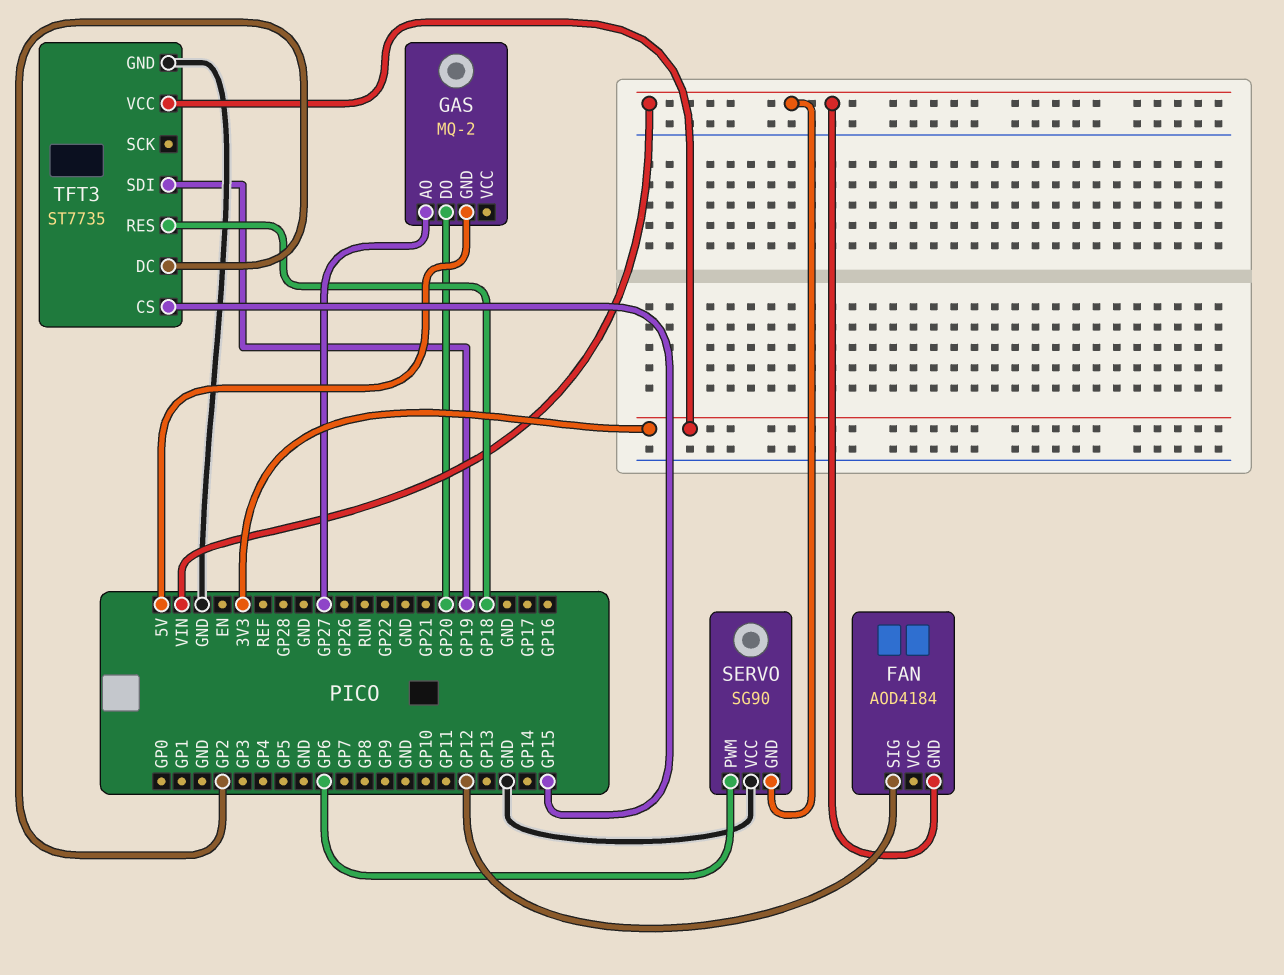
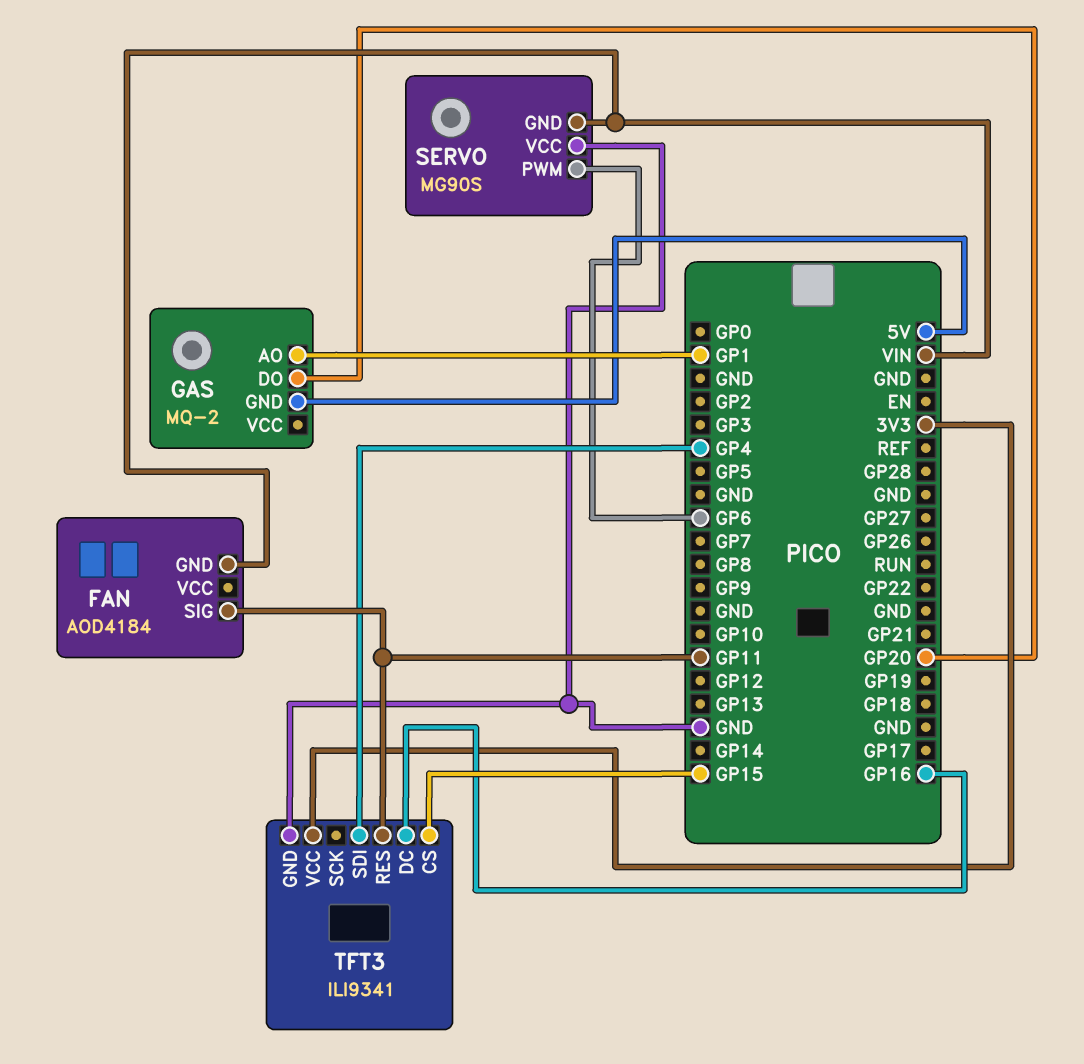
FAN pin SIG: GP12 -> GP11
GAS pin AO: GP27 -> GP1
SERVO: SG90 -> MG90S
TFT3: ST7735 -> ILI9341
TFT3 pin DC: GP2 -> GP16
TFT3 pin RES: GP18 -> GP11
TFT3 pin SDI: GP19 -> GP4

